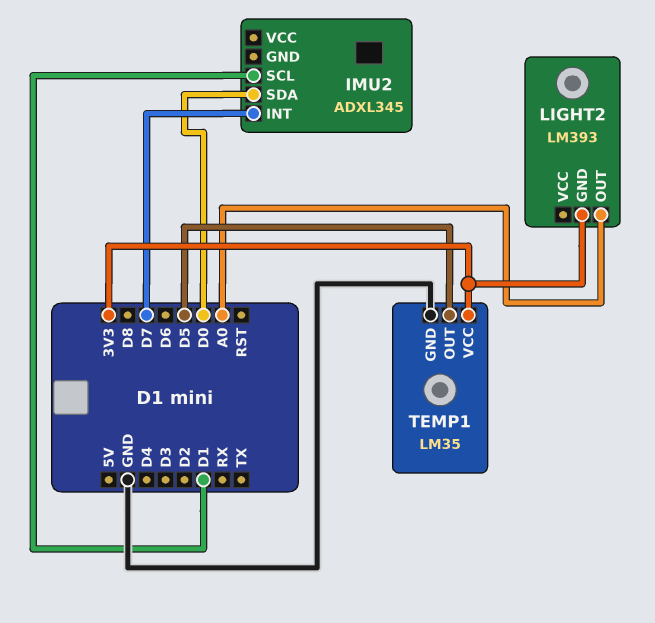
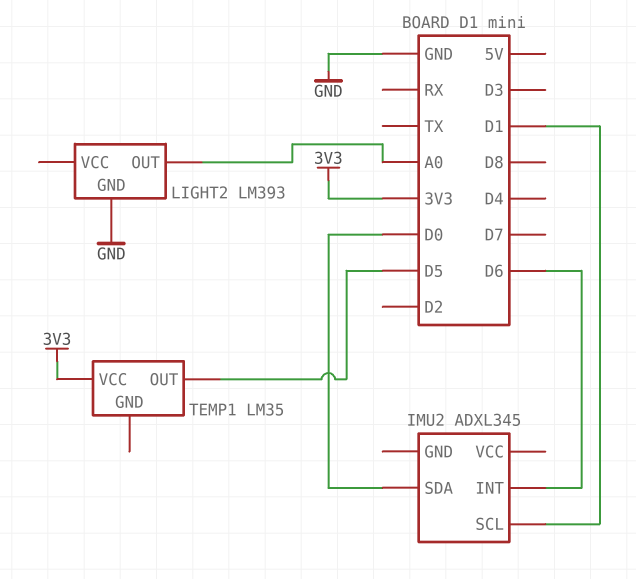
IMU2 pin INT: D7 -> D6
LIGHT2 pin GND: 3V3 -> GND
TEMP1 pin GND: GND -> none

